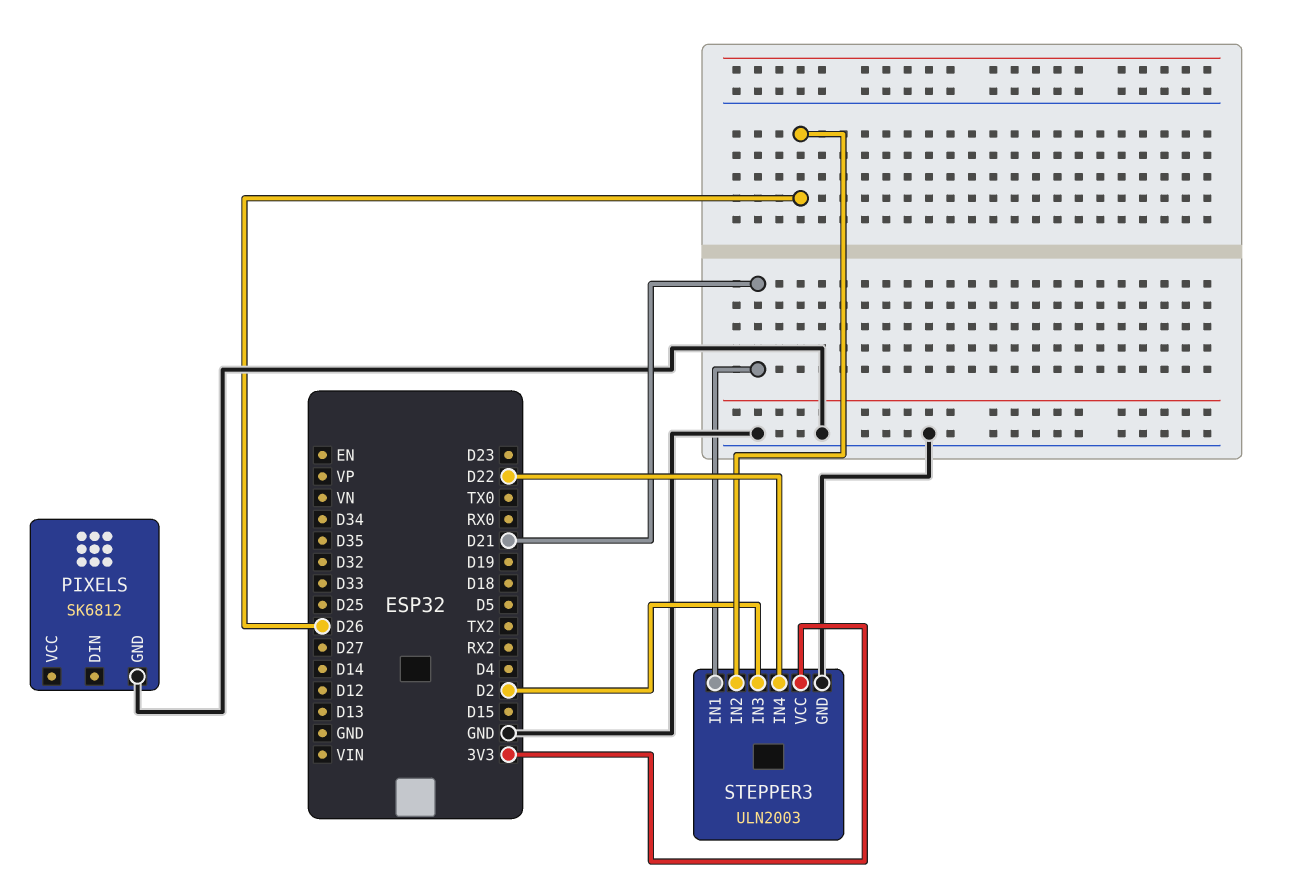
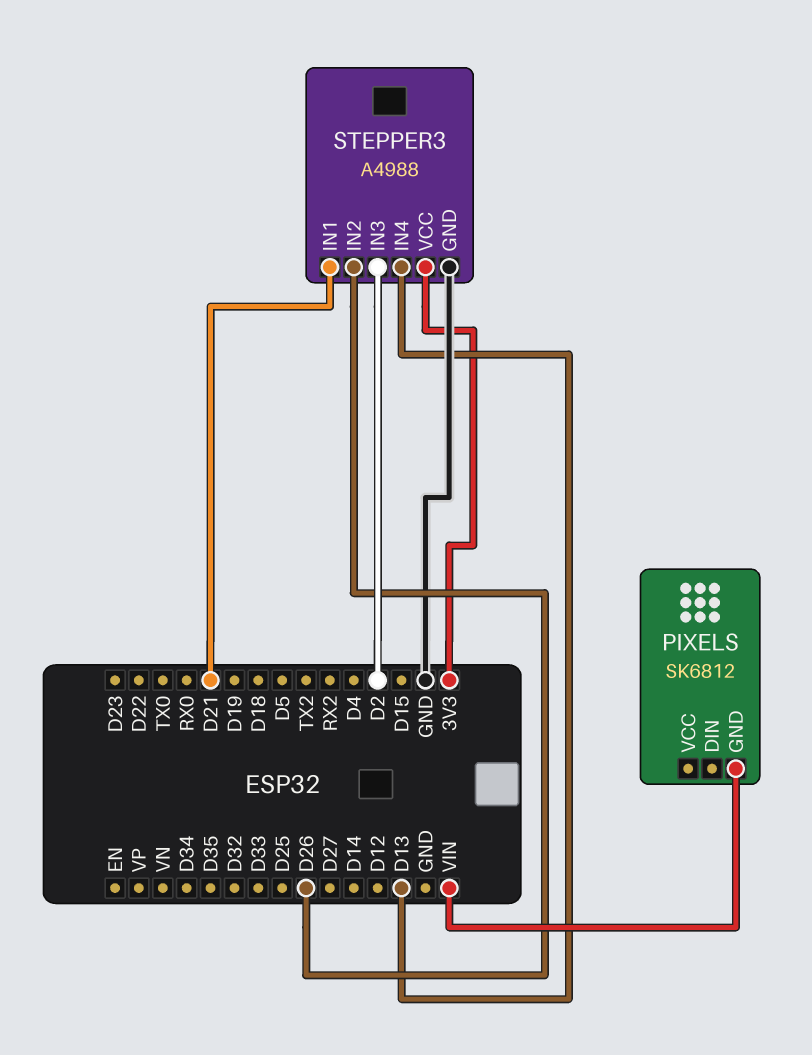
PIXELS pin GND: GND -> VIN
STEPPER3: ULN2003 -> A4988
STEPPER3 pin IN4: D22 -> D13

